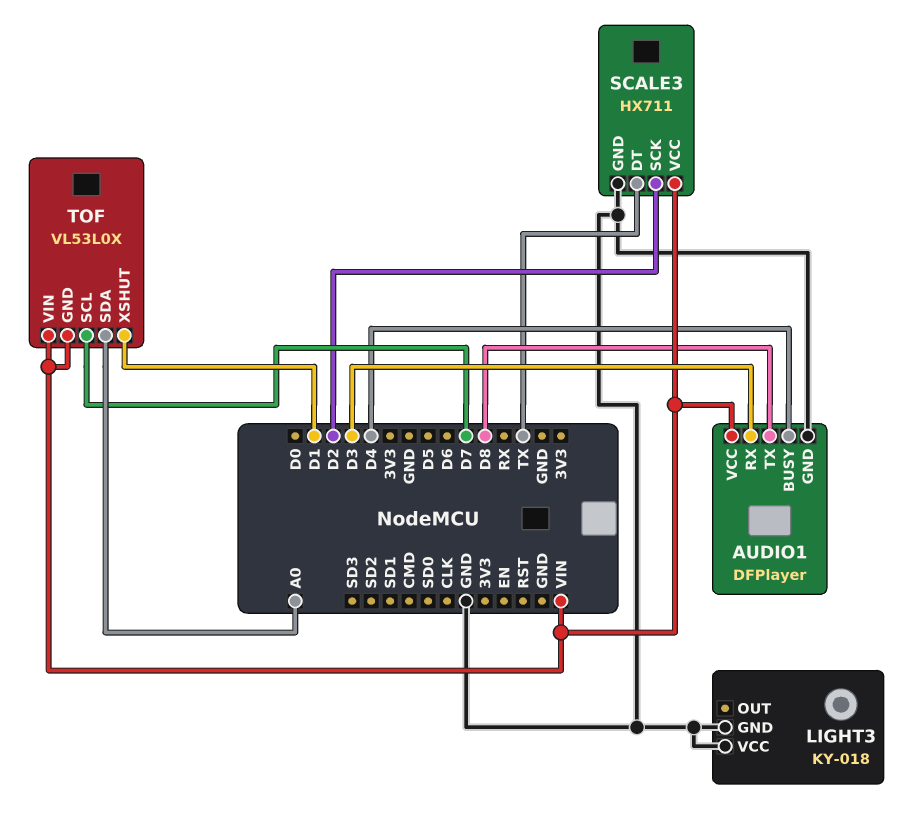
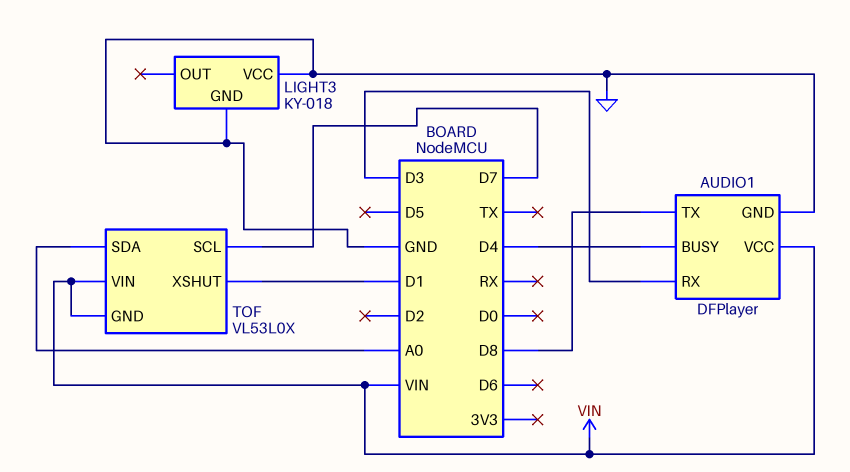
SCALE3: HX711 -> none
SCALE3 pin DT: TX -> none
SCALE3 pin GND: GND -> none
SCALE3 pin SCK: D2 -> none
SCALE3 pin VCC: VIN -> none

